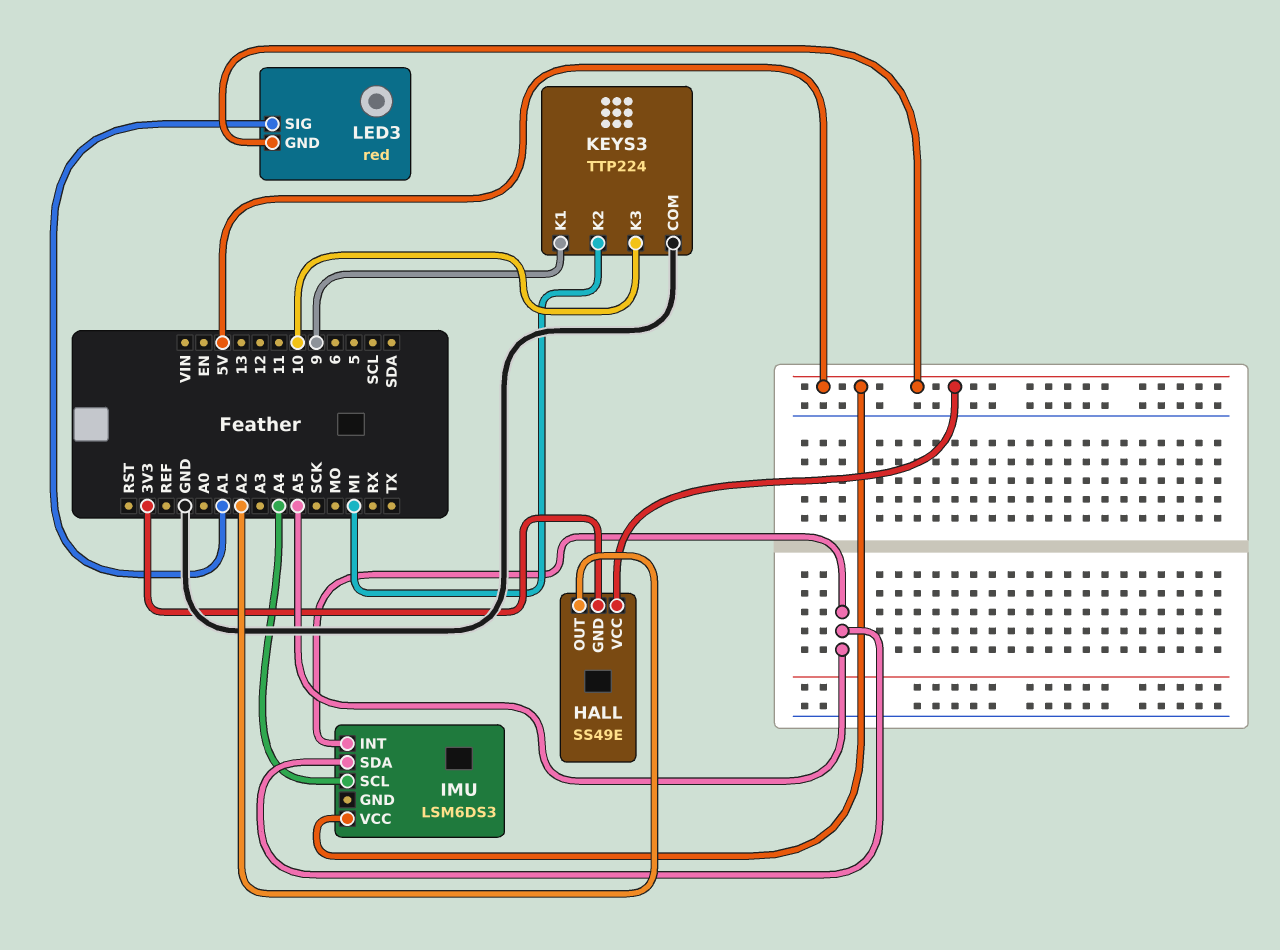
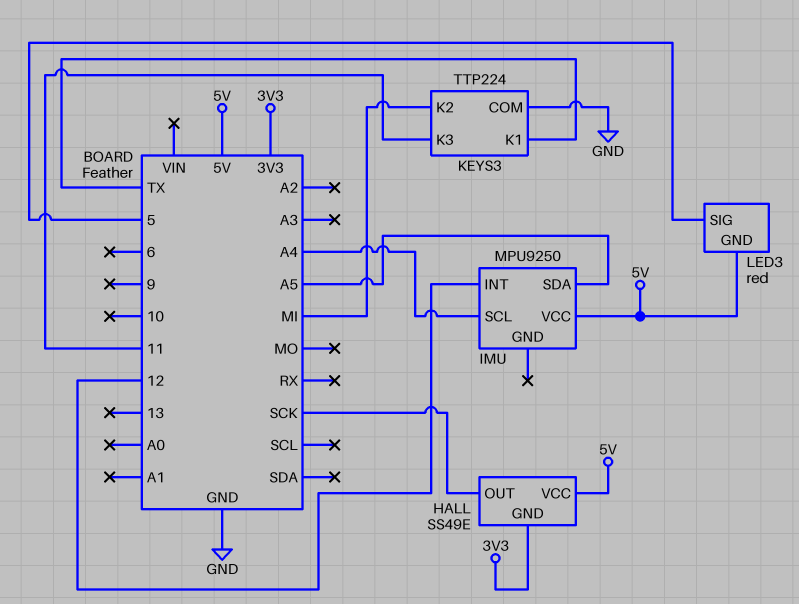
HALL pin OUT: A2 -> SCK
IMU: LSM6DS3 -> MPU9250
IMU pin INT: A5 -> 12
KEYS3 pin K1: 9 -> TX
KEYS3 pin K3: 10 -> 11
LED3 pin SIG: A1 -> 5

